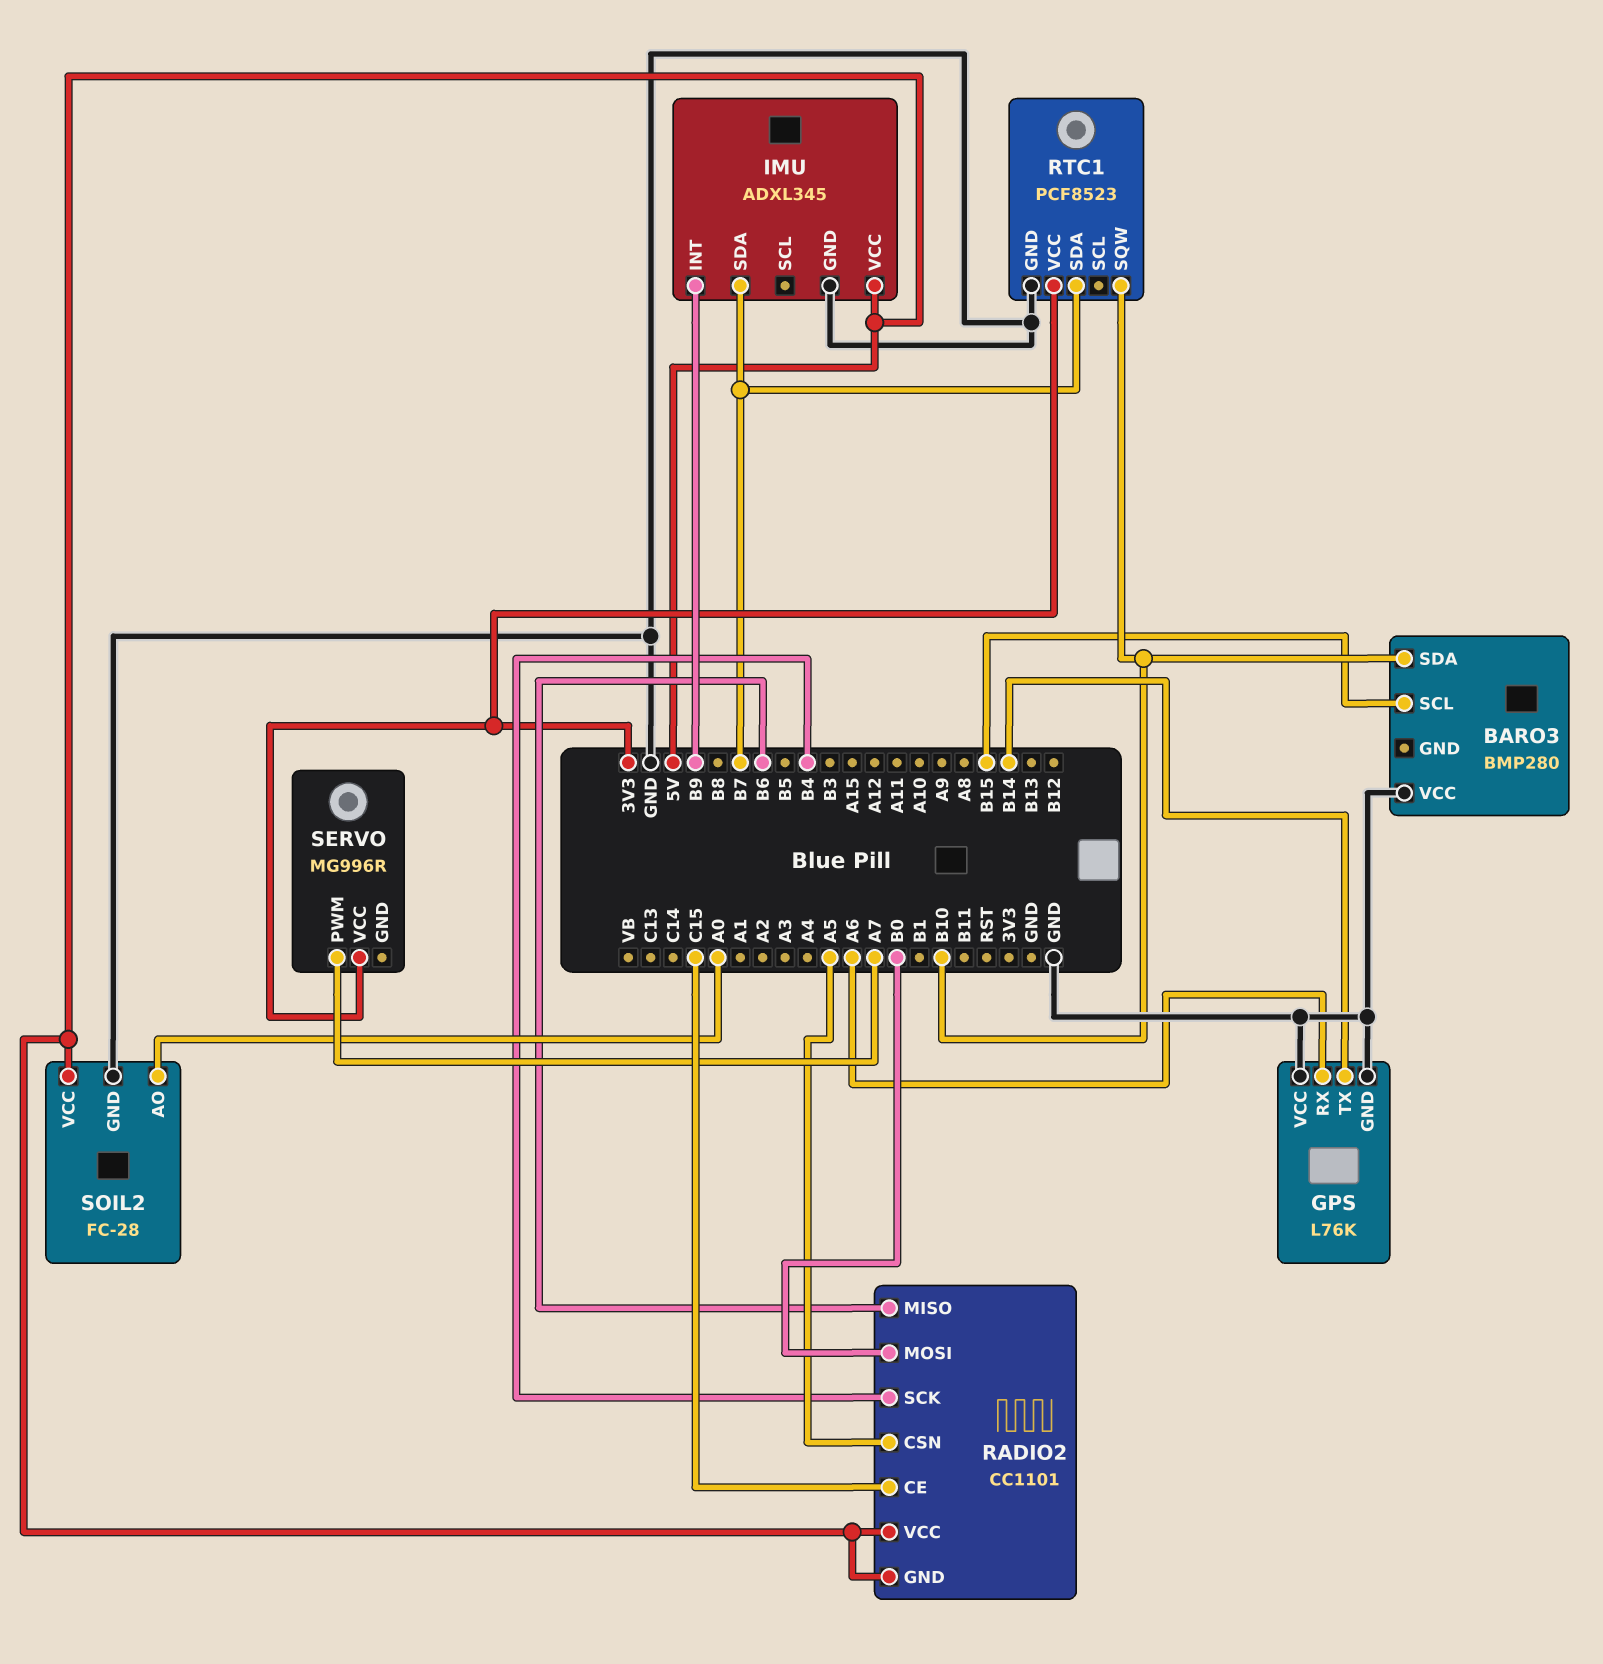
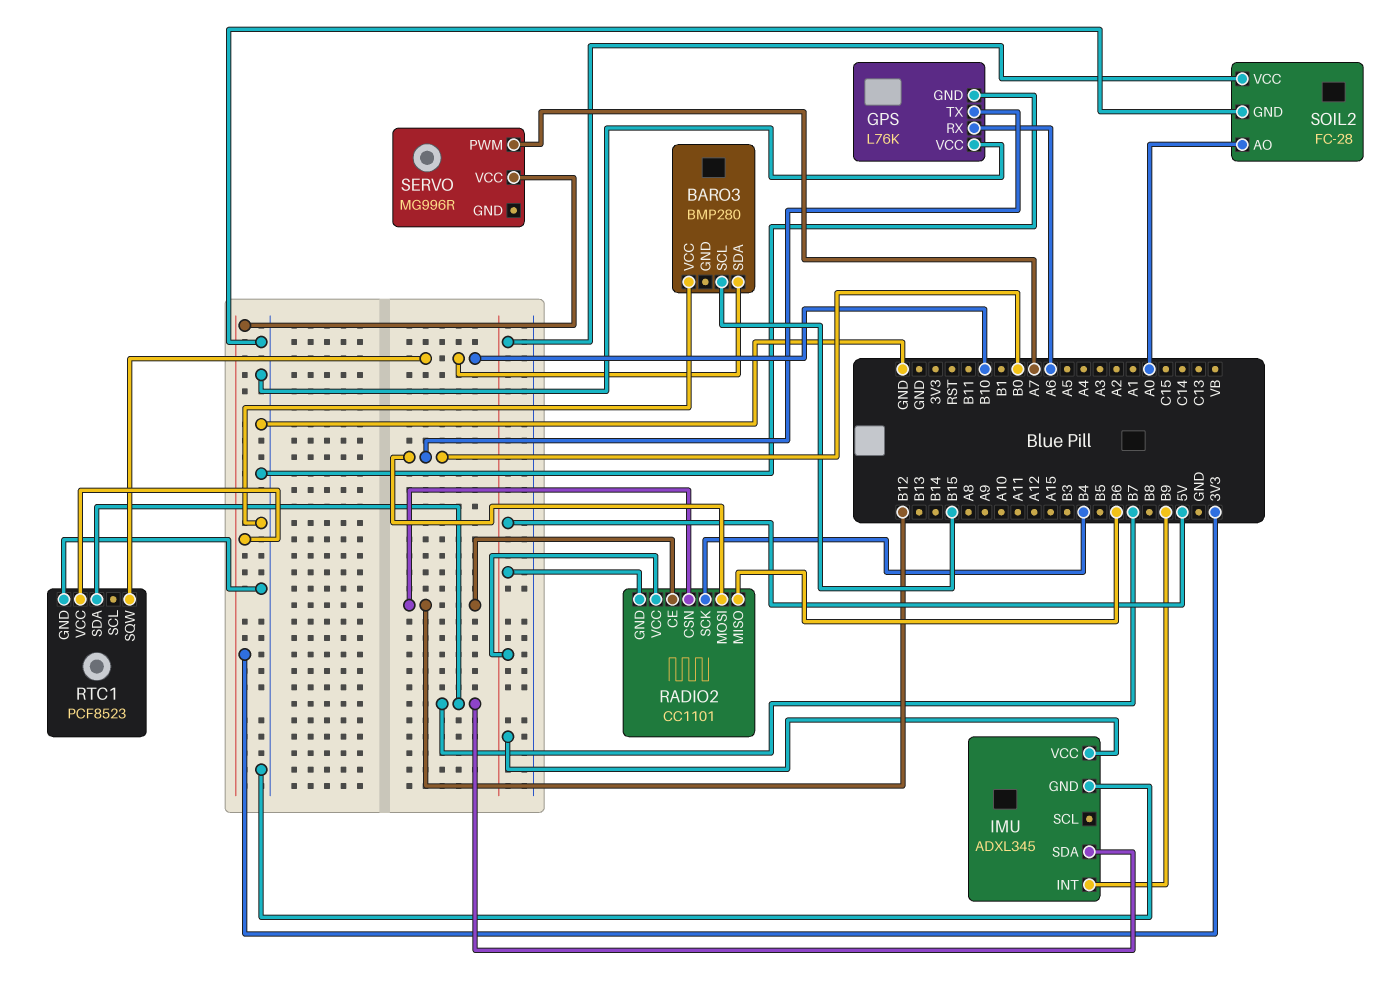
GPS pin TX: B14 -> B0
RADIO2 pin CE: C15 -> B12
RADIO2 pin CSN: A5 -> B12

